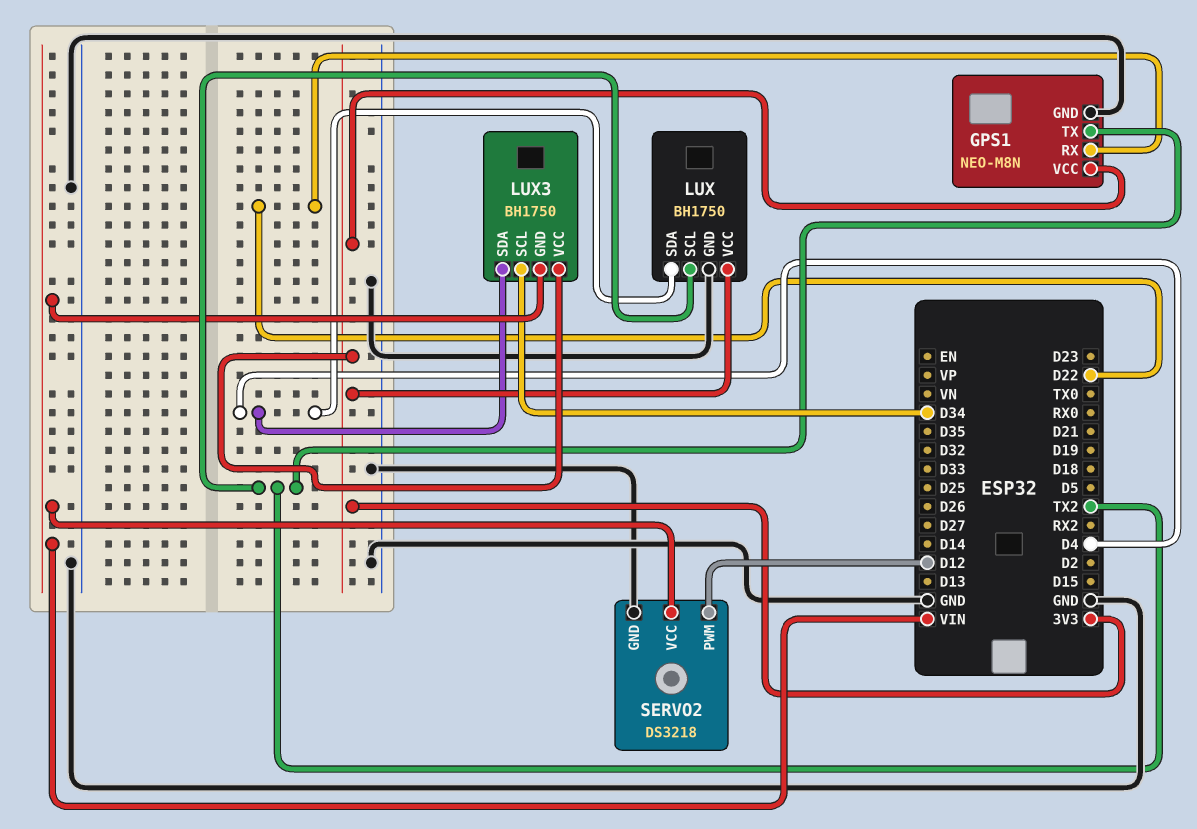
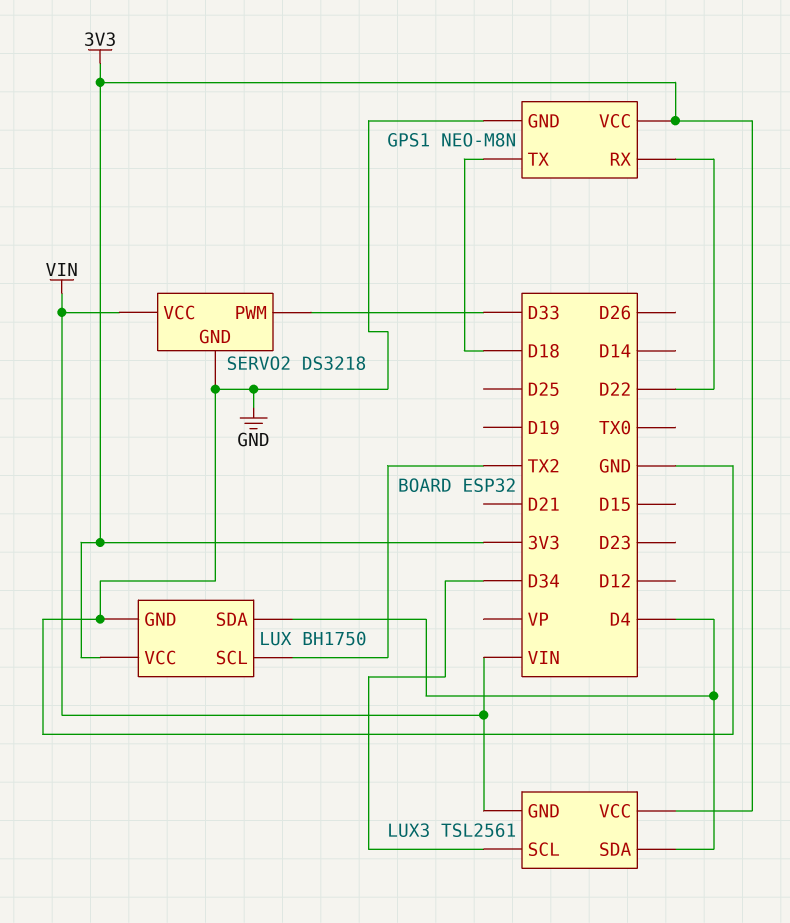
GPS1 pin TX: TX2 -> D18
LUX3: BH1750 -> TSL2561
SERVO2 pin PWM: D12 -> D33

